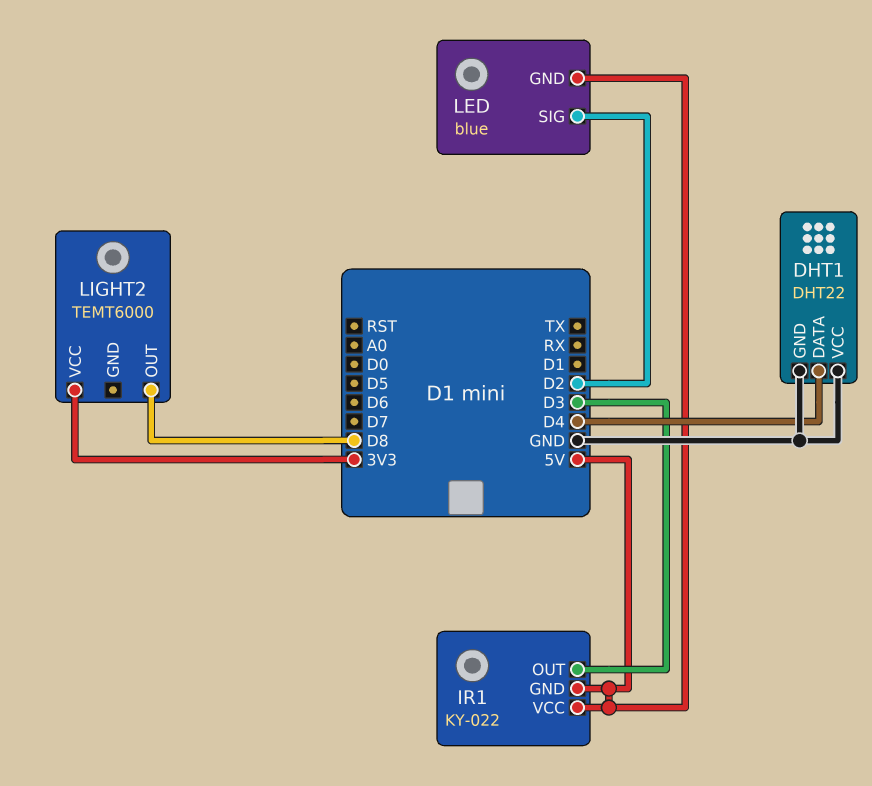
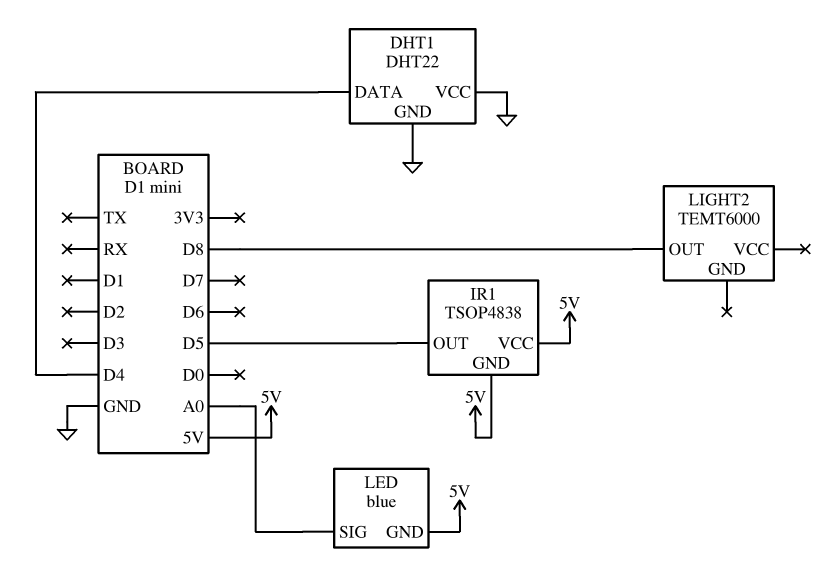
IR1: KY-022 -> TSOP4838
IR1 pin OUT: D3 -> D5
LED pin SIG: D2 -> A0
LIGHT2 pin VCC: 3V3 -> none

